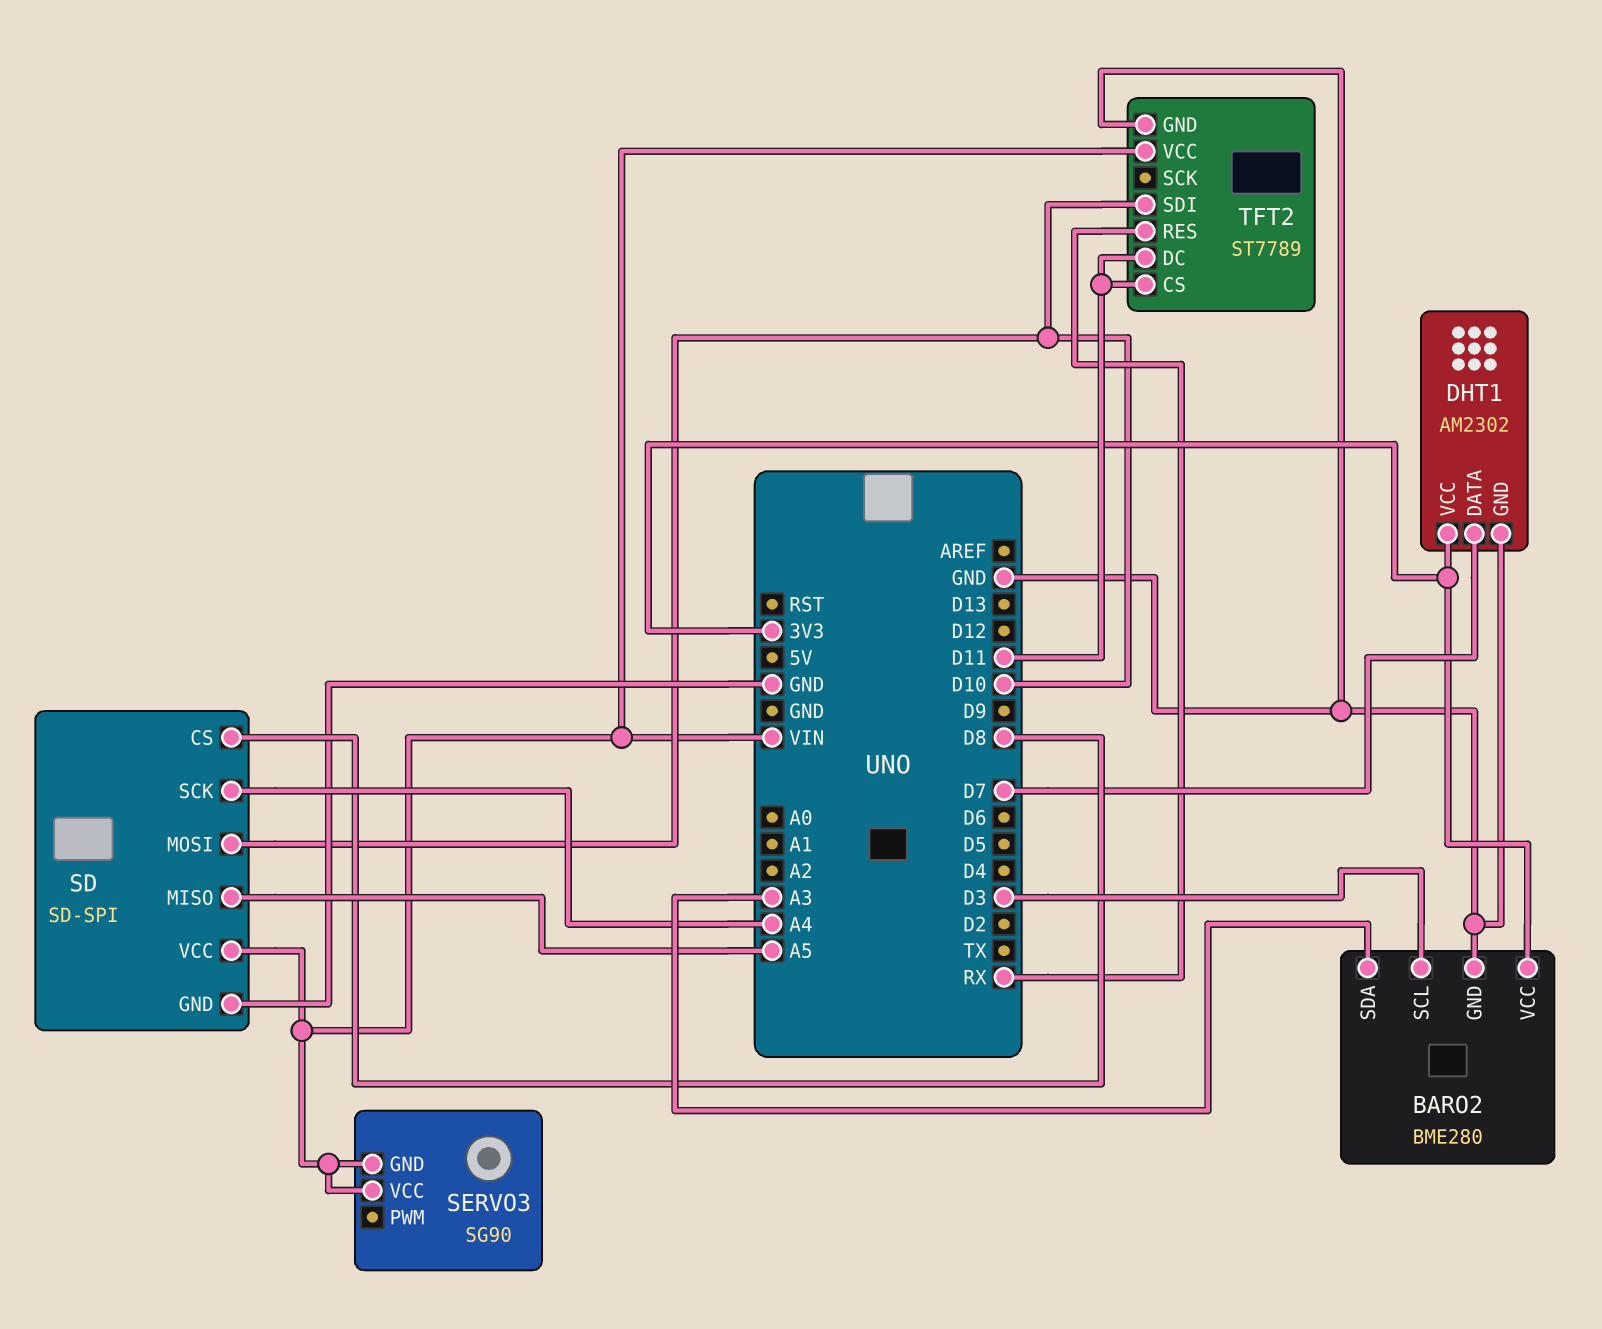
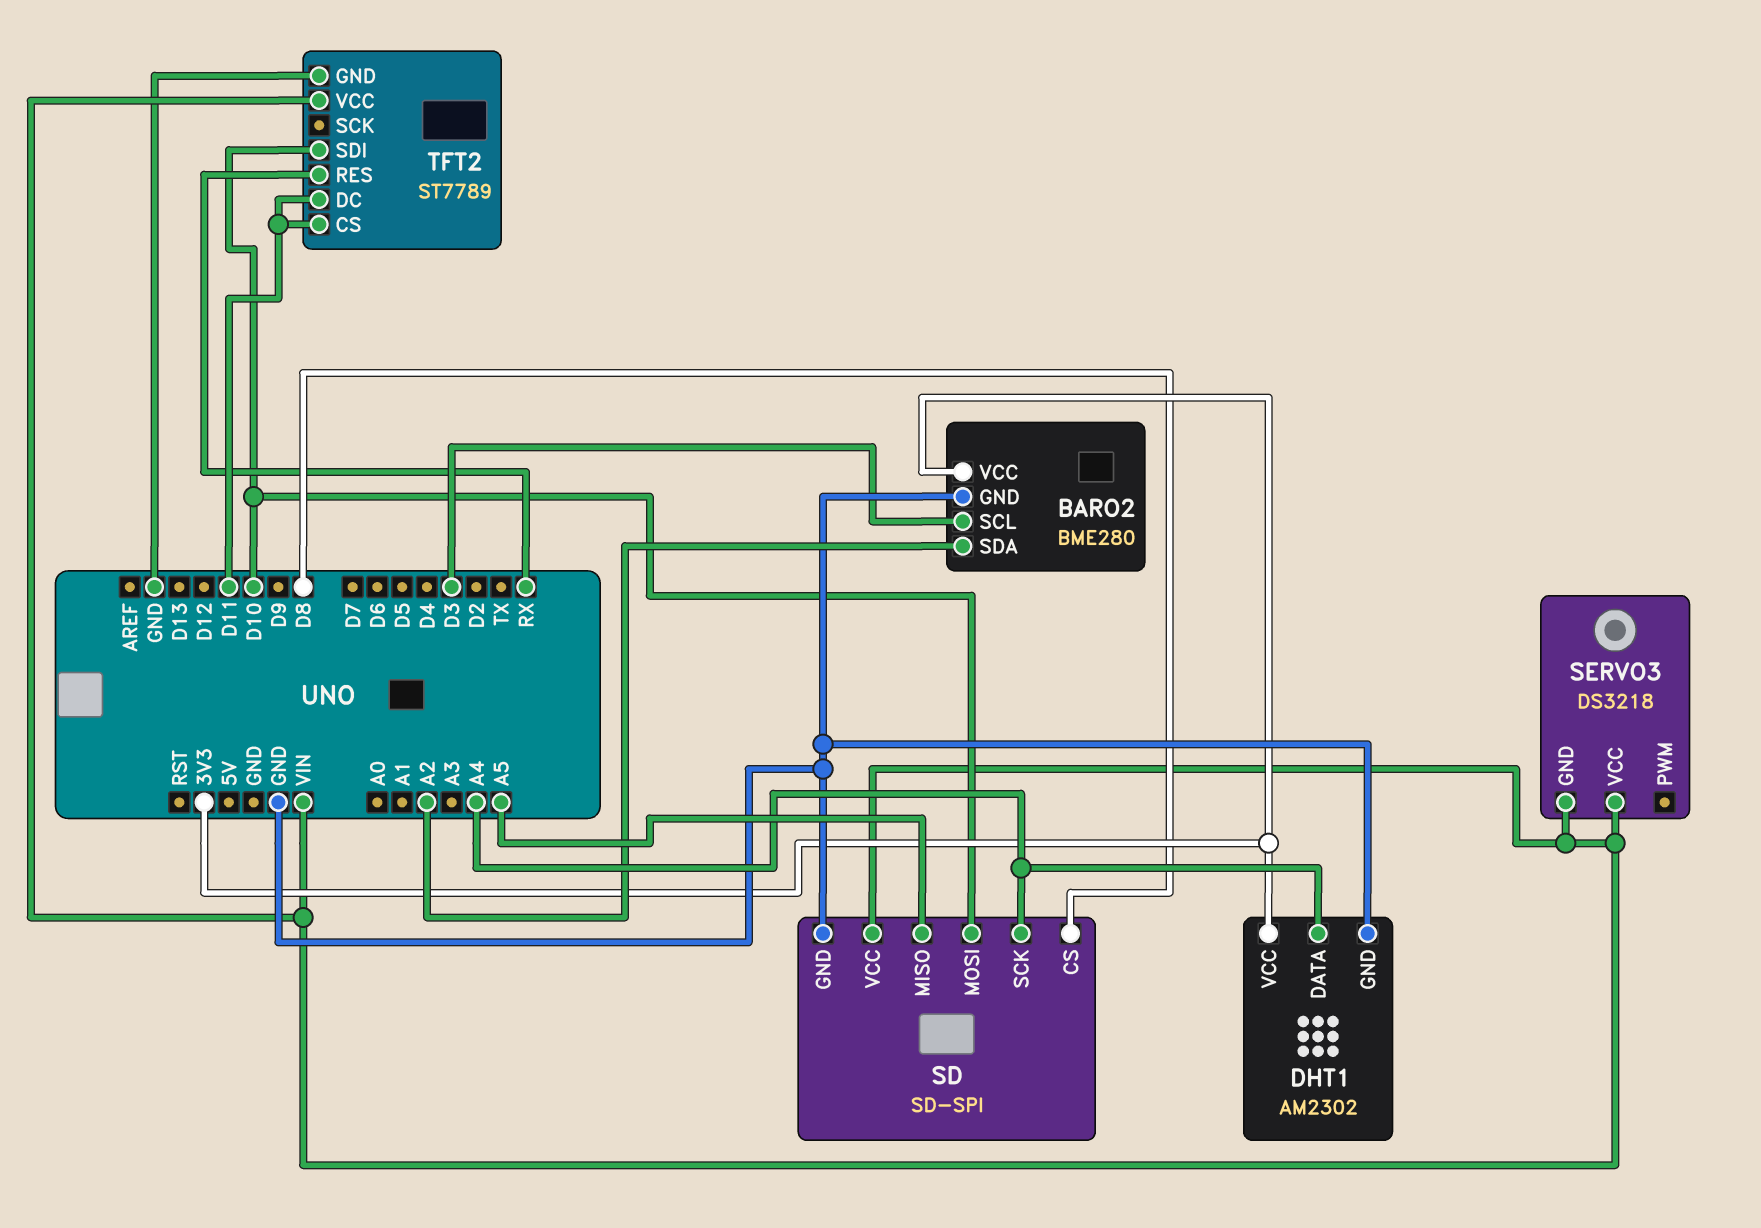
BARO2 pin SDA: A3 -> A2
DHT1 pin DATA: D7 -> A4
SERVO3: SG90 -> DS3218

